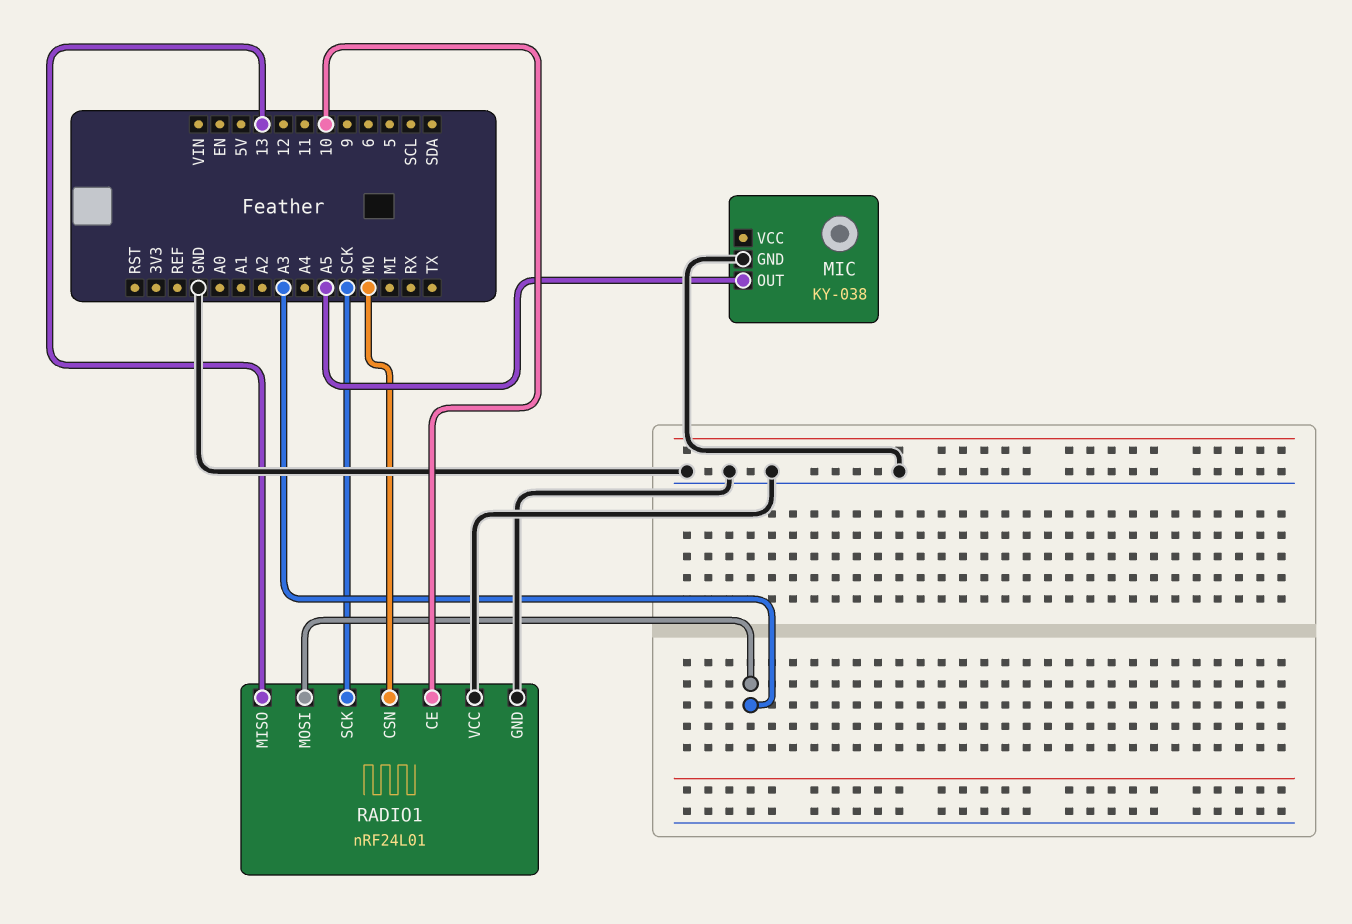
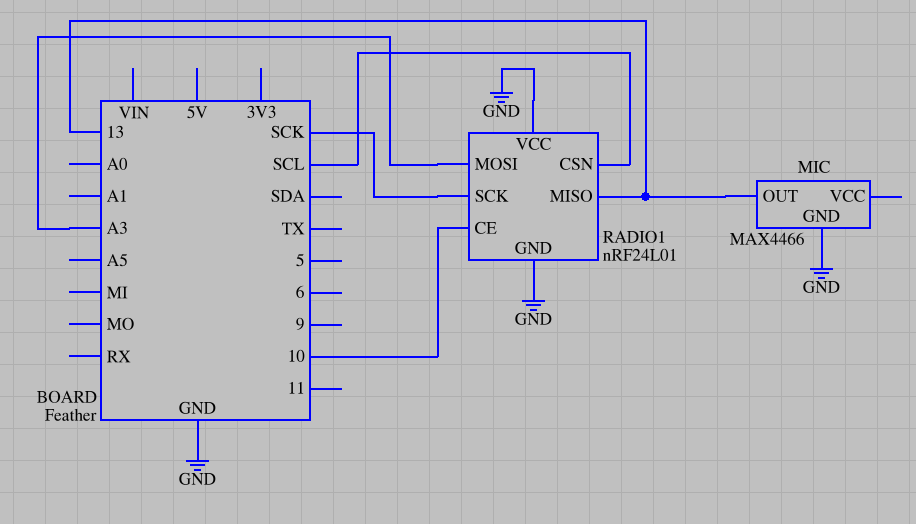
MIC: KY-038 -> MAX4466
MIC pin OUT: A5 -> 13
RADIO1 pin CSN: MO -> SCL

